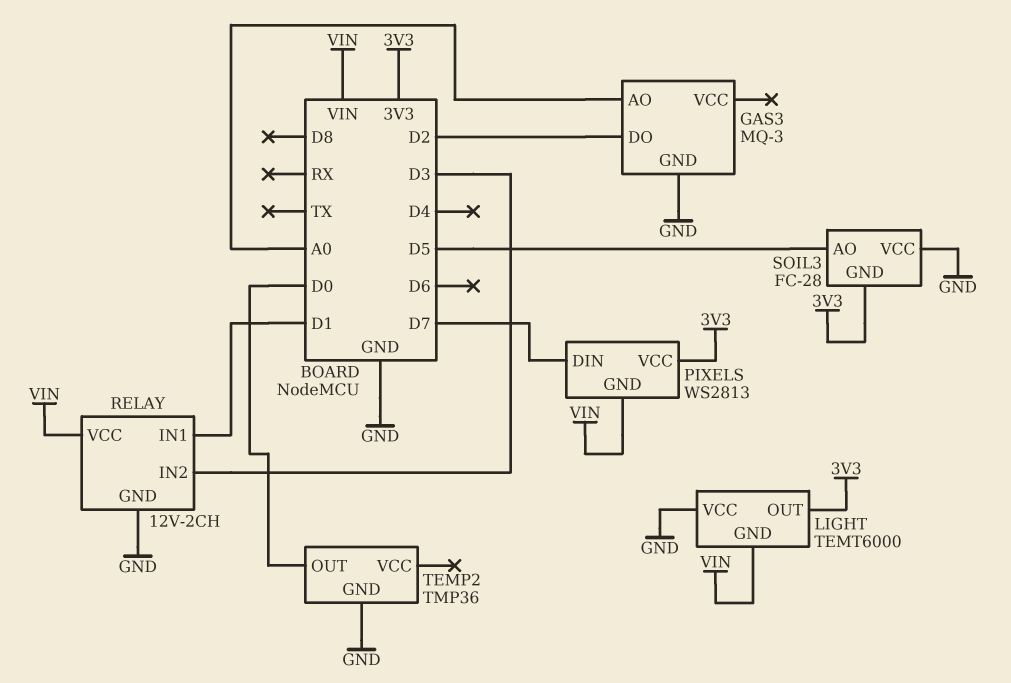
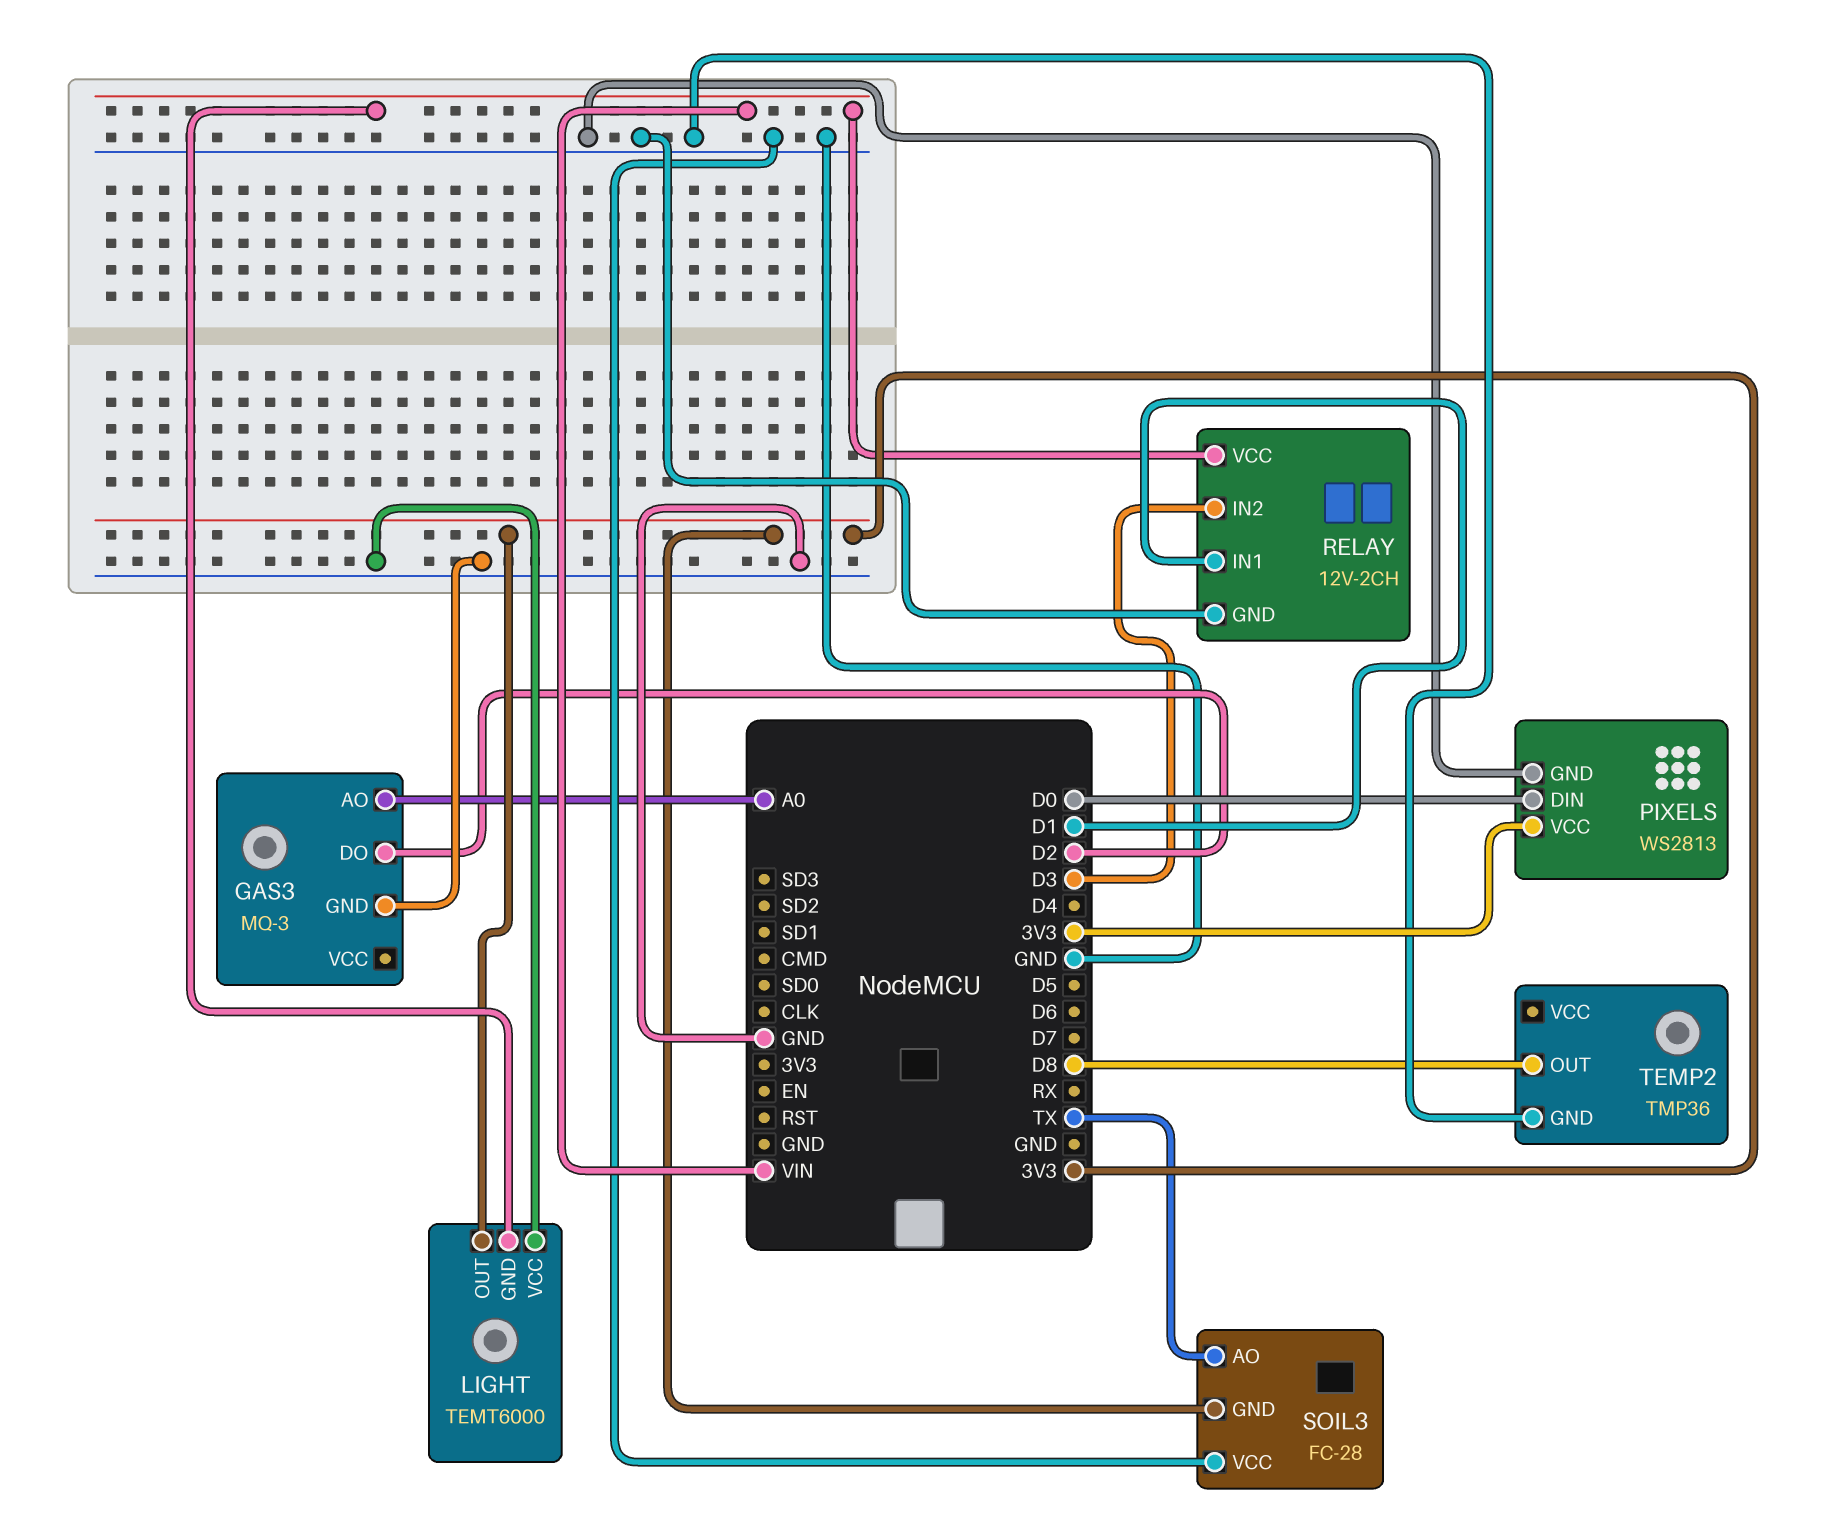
PIXELS pin DIN: D7 -> D0
PIXELS pin GND: VIN -> GND
SOIL3 pin AO: D5 -> TX
TEMP2 pin OUT: D0 -> D8

